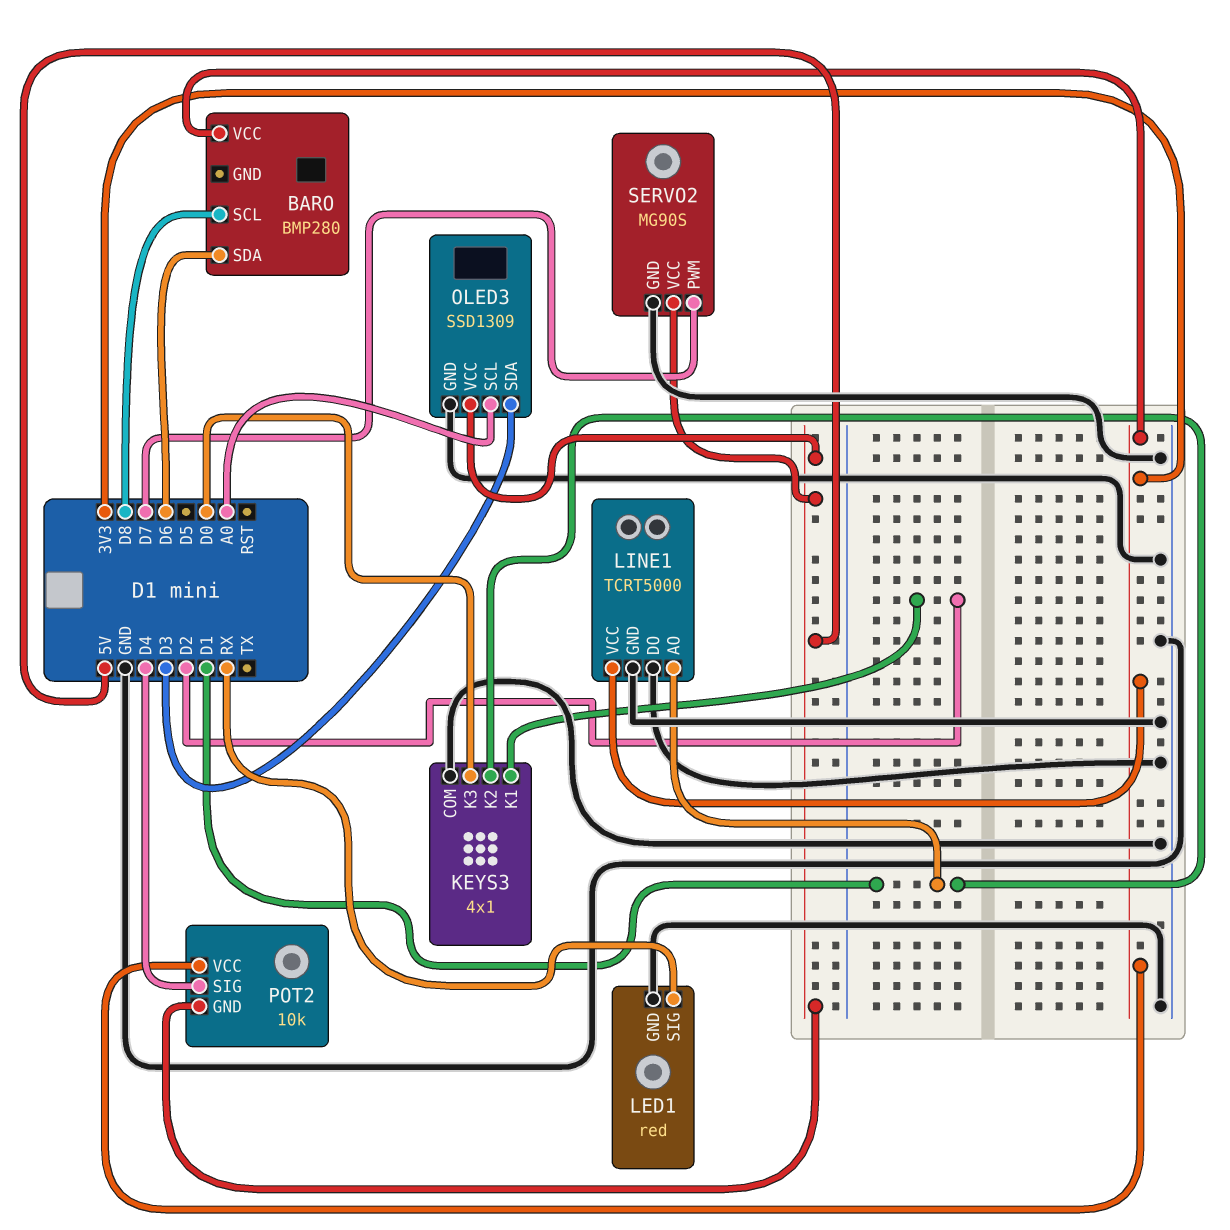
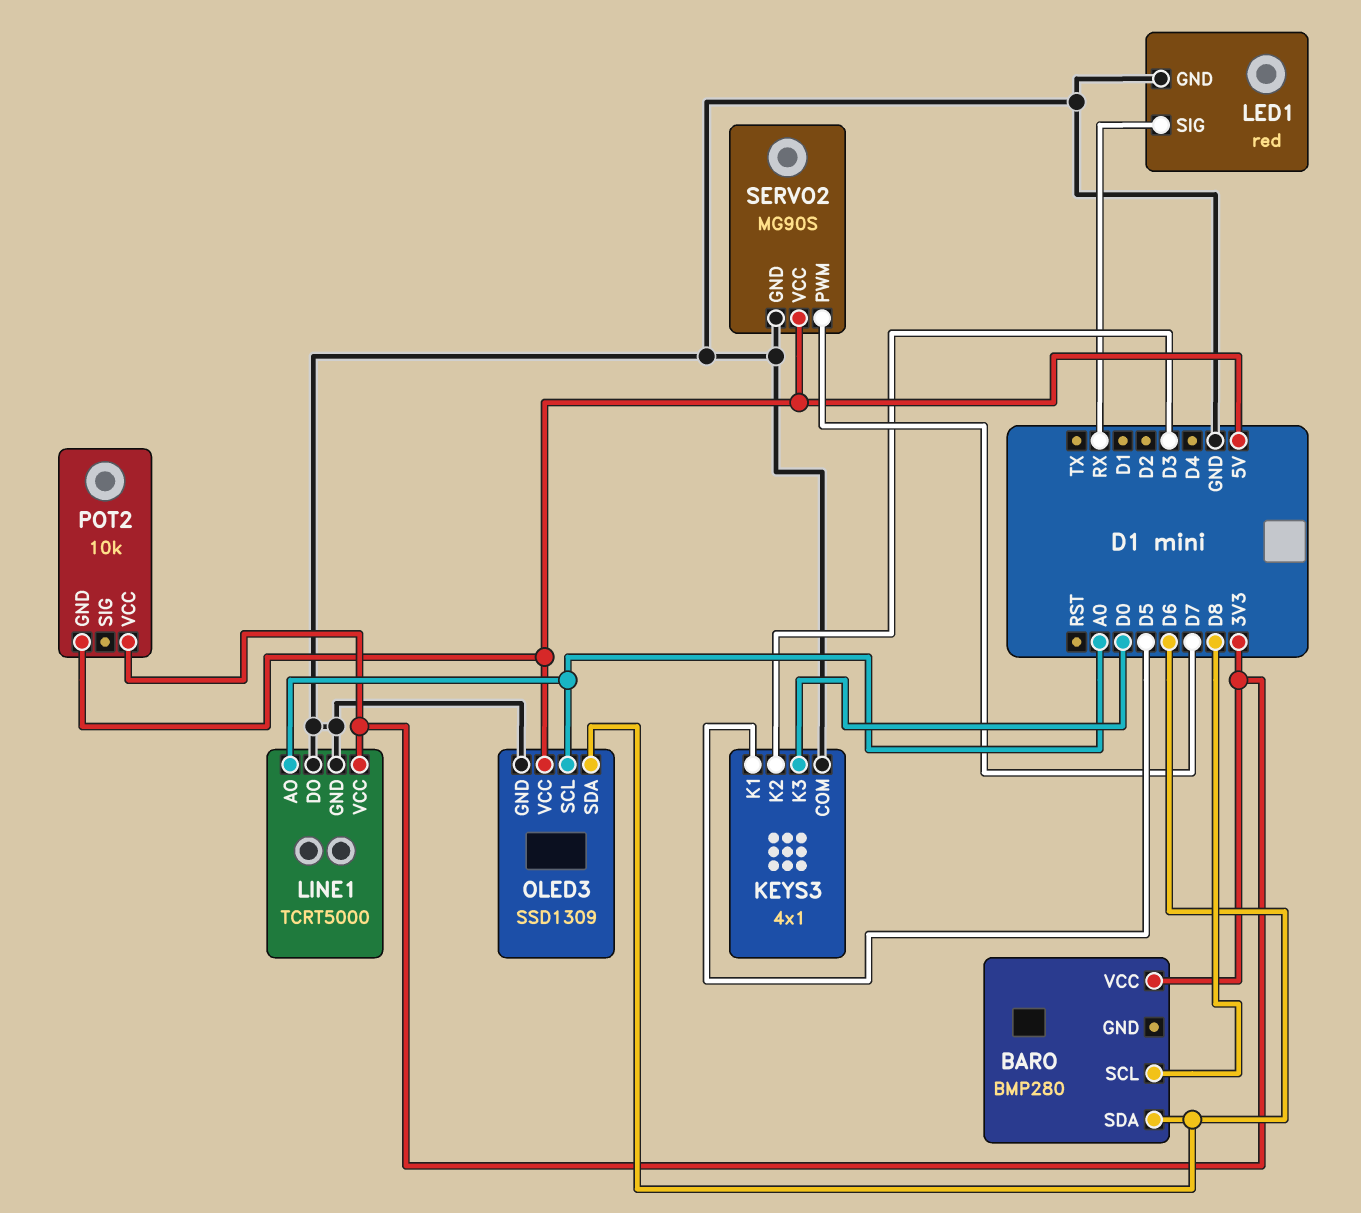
KEYS3 pin K1: D2 -> D5
KEYS3 pin K2: D1 -> D3
LINE1 pin AO: D1 -> A0
OLED3 pin SDA: D3 -> D6
POT2 pin SIG: D4 -> none

